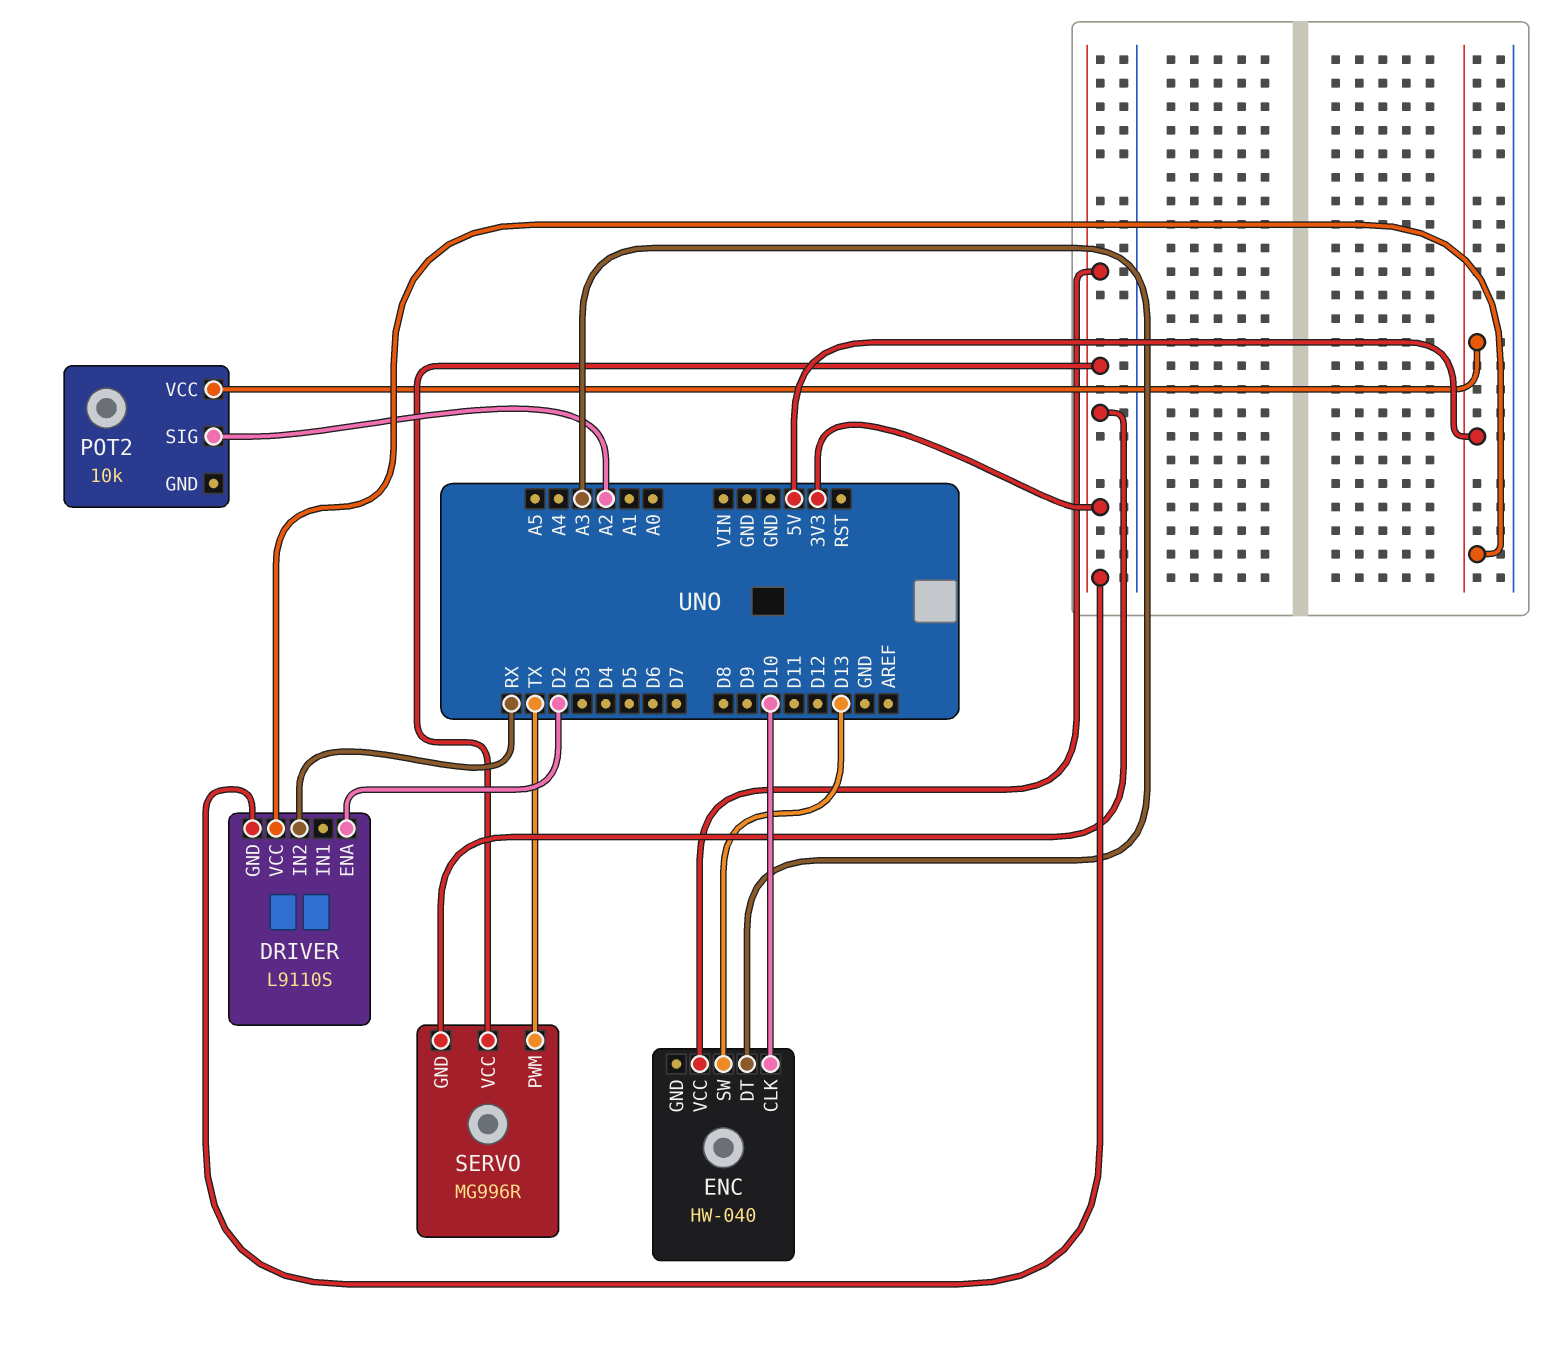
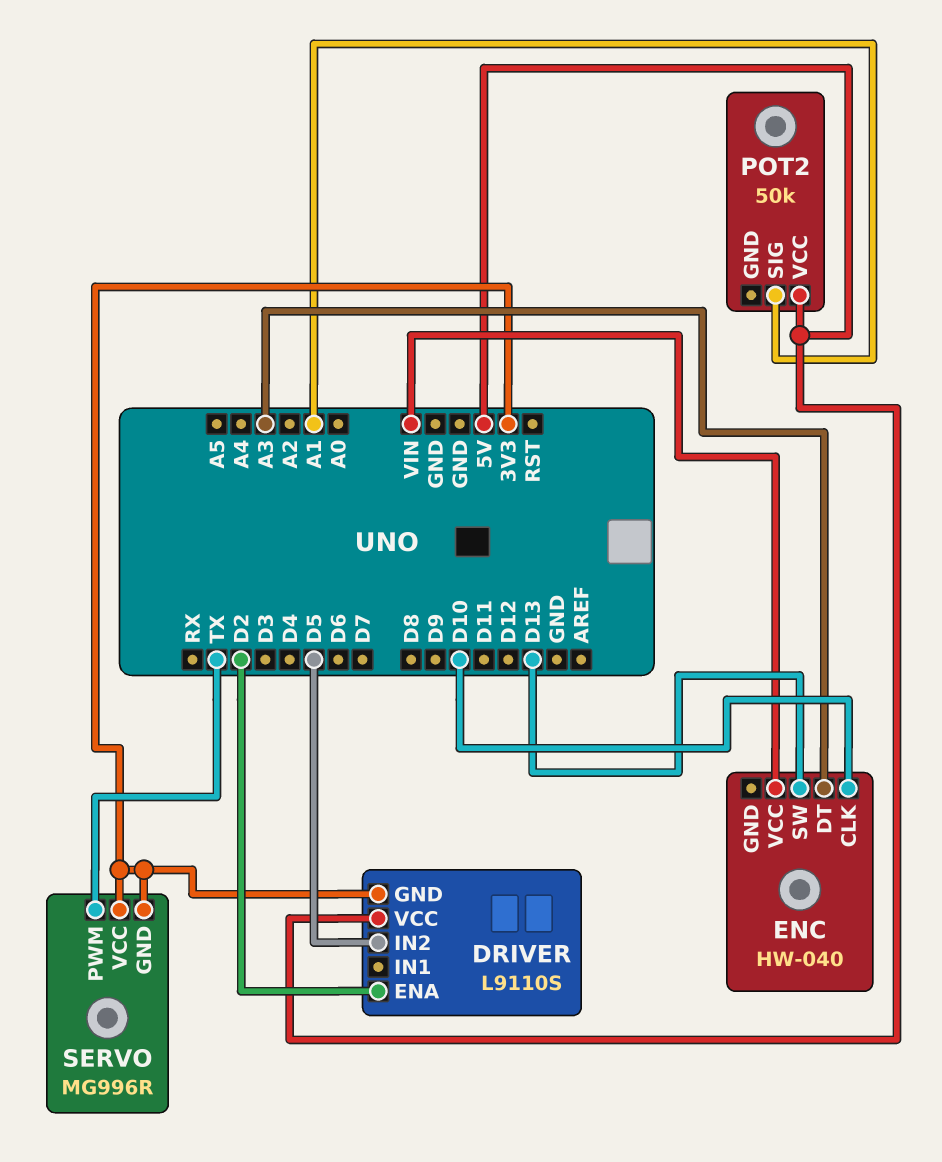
DRIVER pin IN2: RX -> D5
ENC pin VCC: 3V3 -> VIN
POT2: 10k -> 50k
POT2 pin SIG: A2 -> A1

